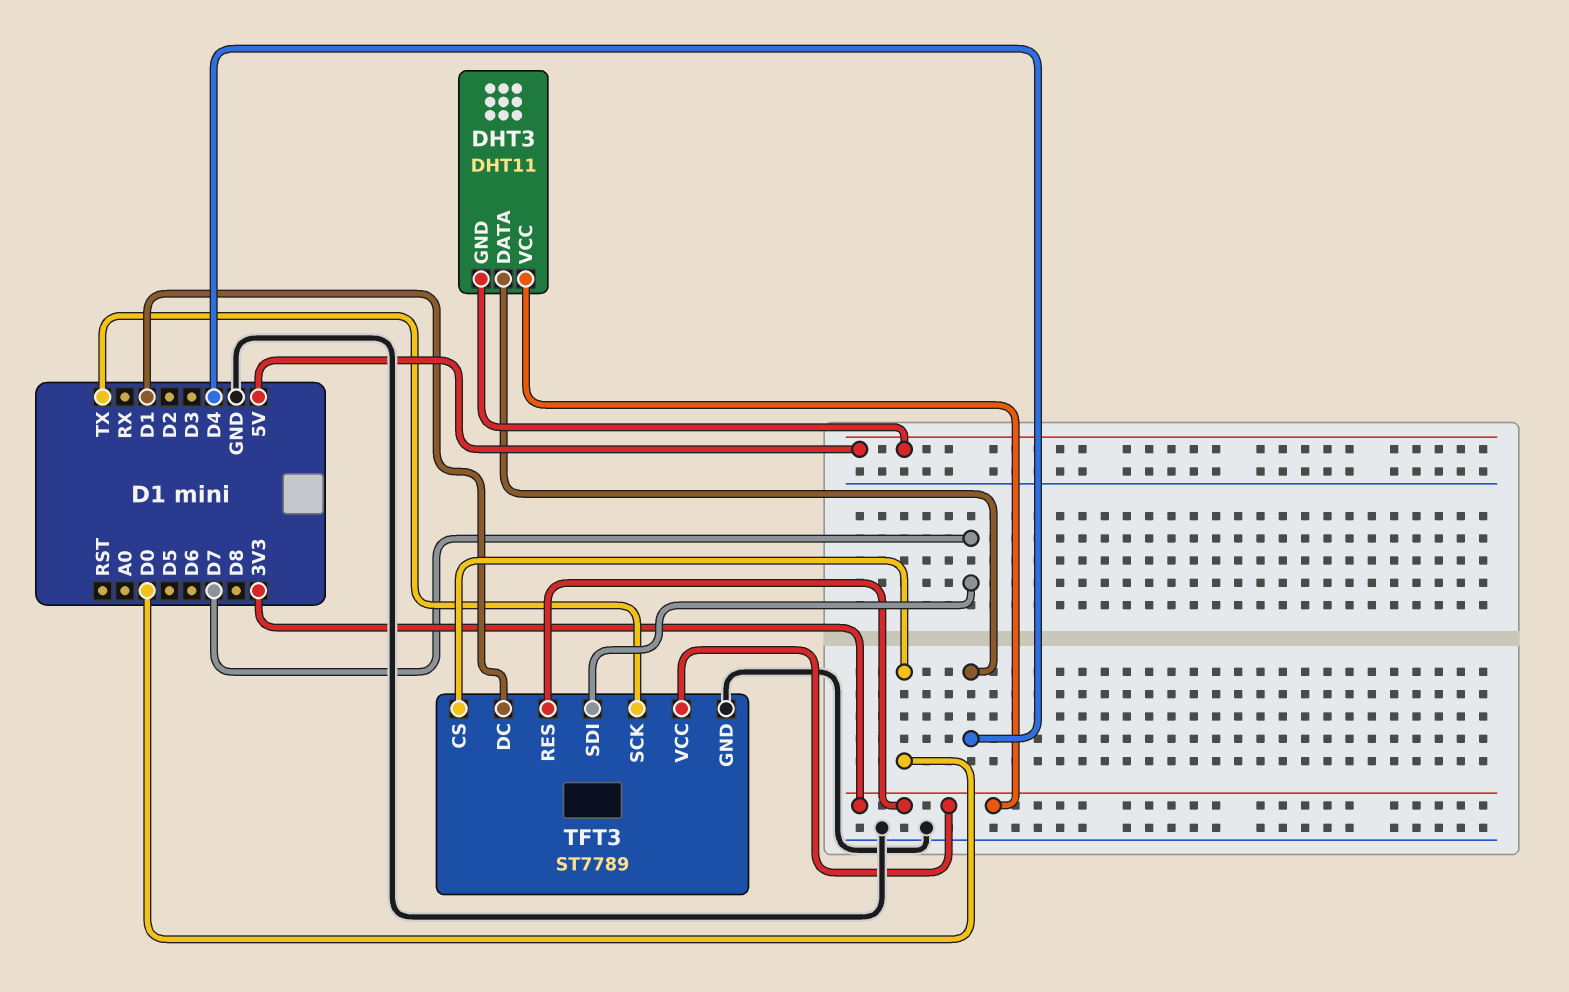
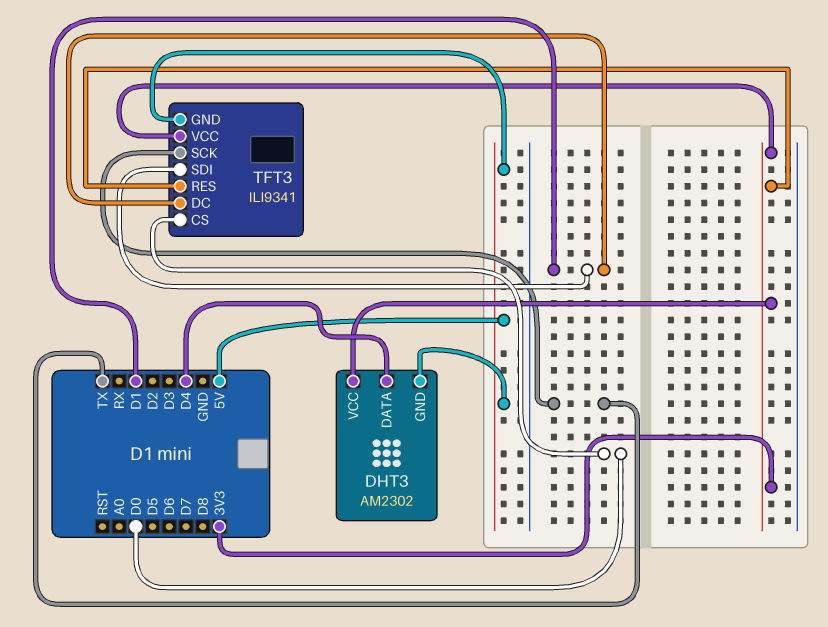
DHT3: DHT11 -> AM2302
TFT3: ST7789 -> ILI9341
TFT3 pin GND: GND -> 5V
TFT3 pin SDI: D7 -> D1

